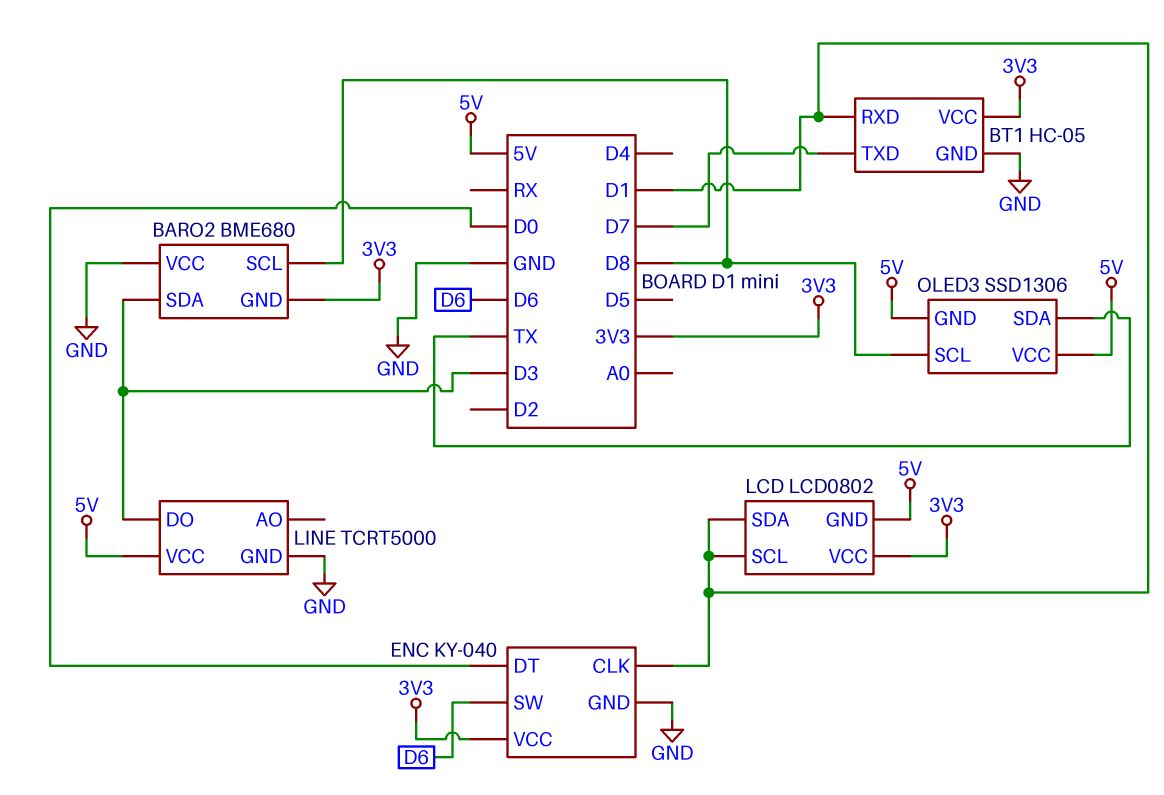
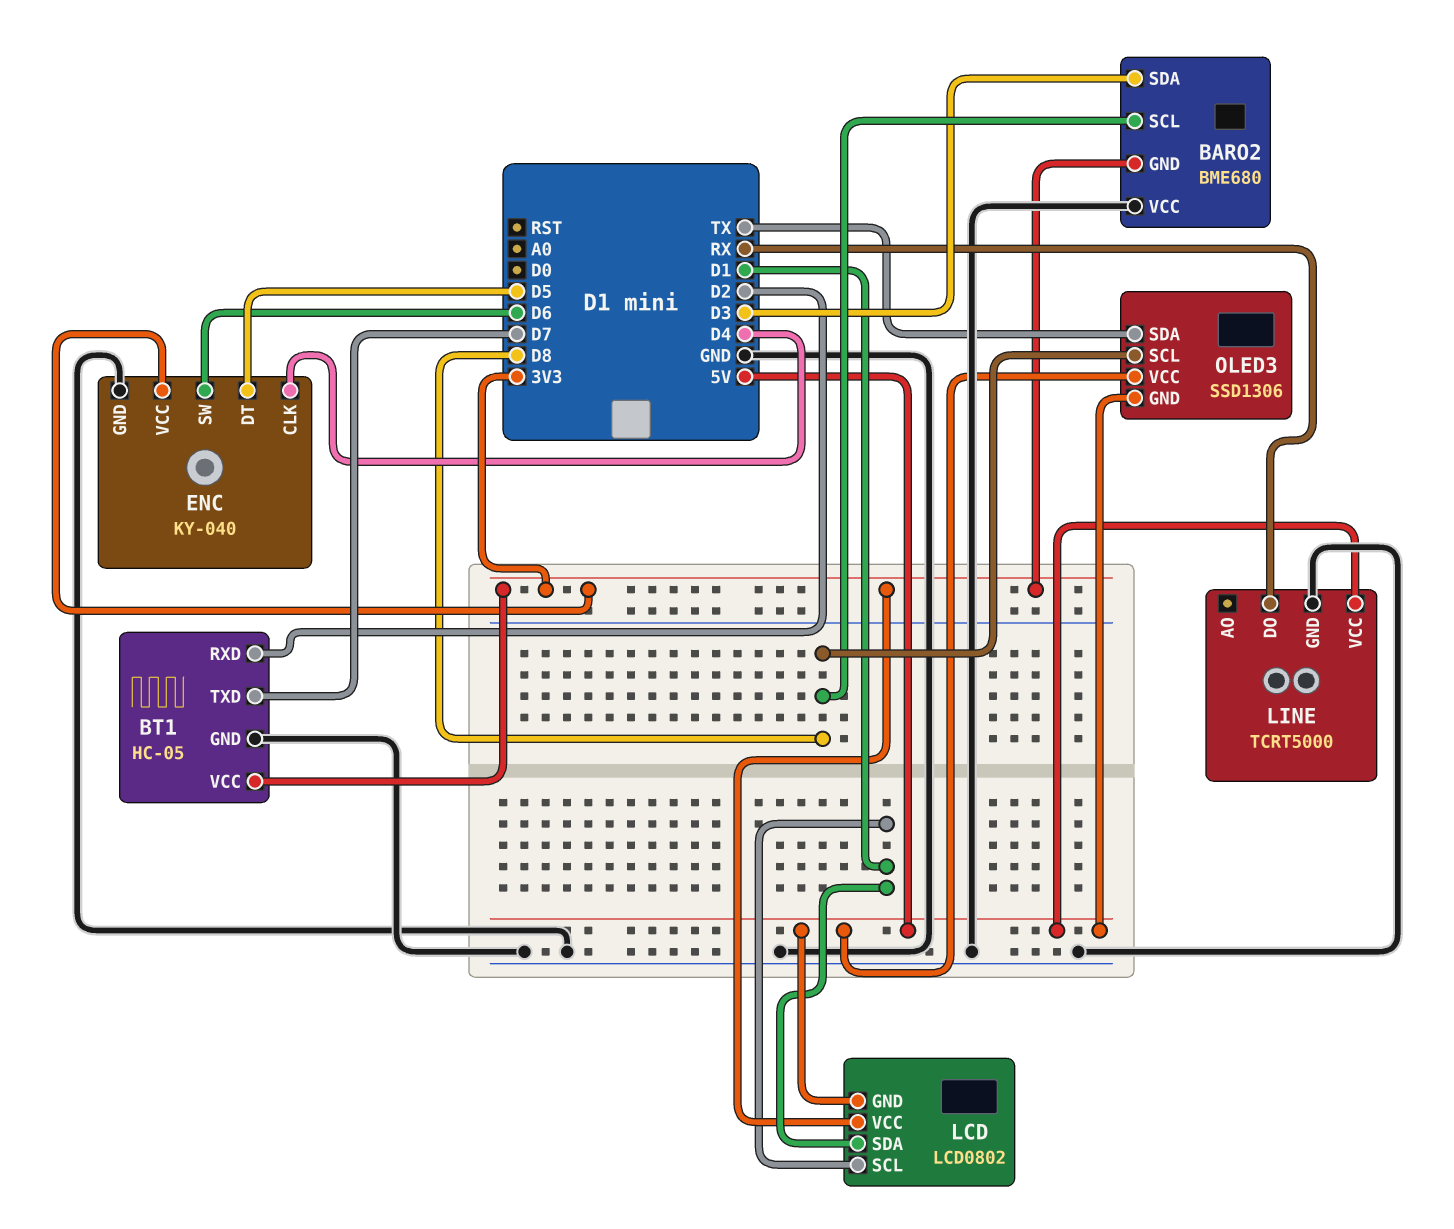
BT1 pin RXD: D1 -> D2
ENC pin CLK: D1 -> D4
ENC pin DT: D0 -> D5
LINE pin DO: D3 -> RX

